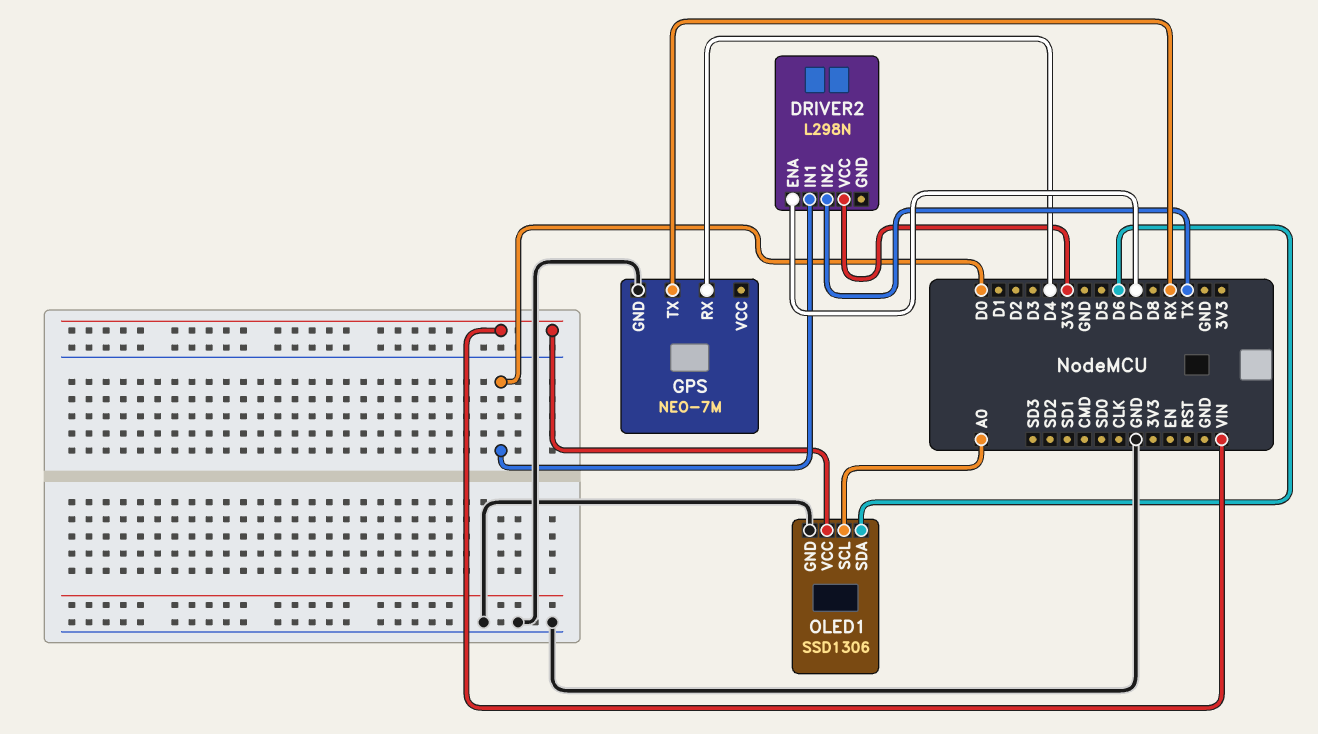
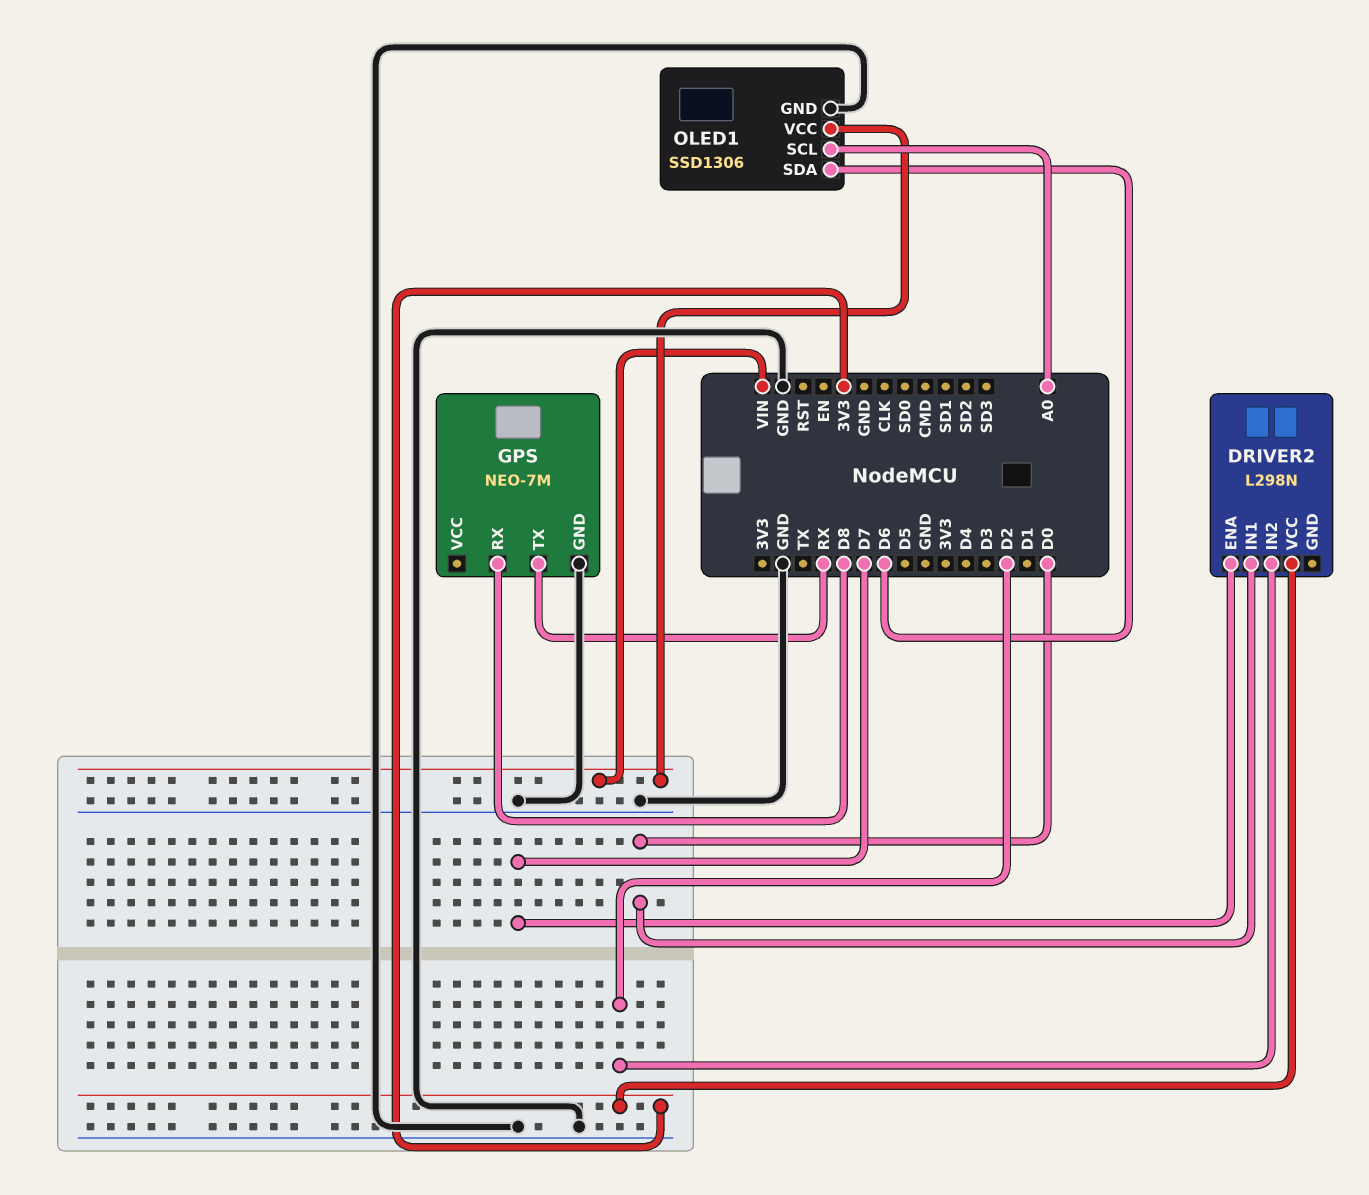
DRIVER2 pin IN2: TX -> D2
GPS pin RX: D4 -> D8

